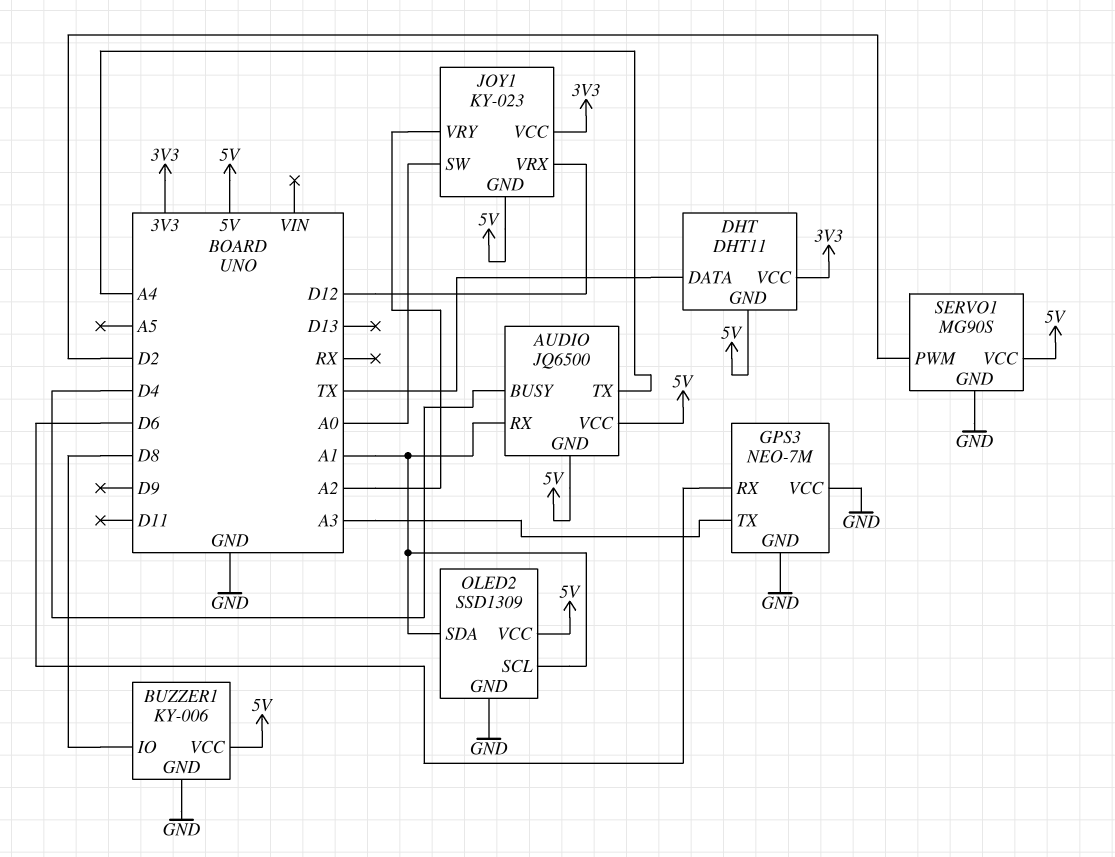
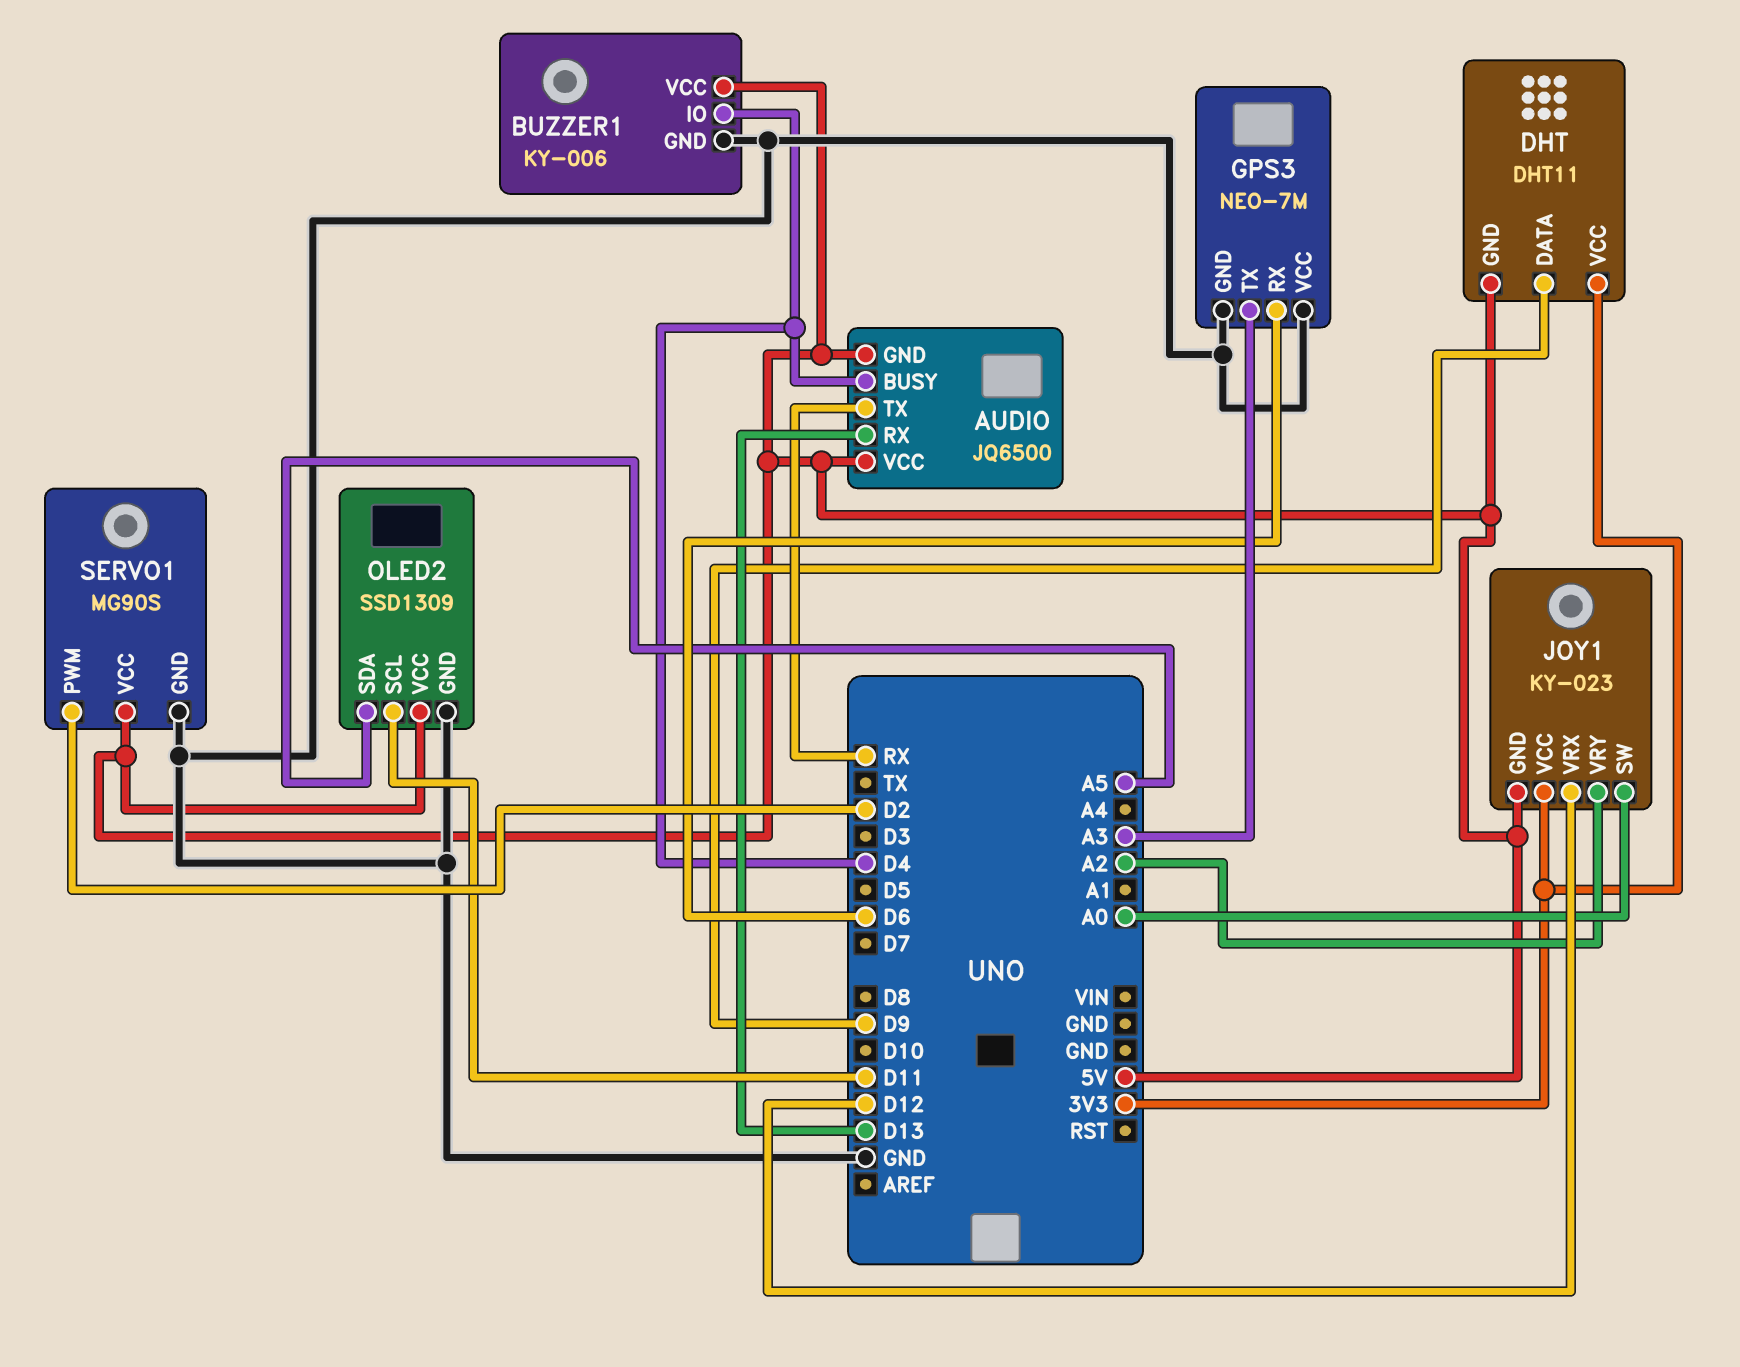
AUDIO pin RX: A1 -> D13
AUDIO pin TX: A4 -> RX
BUZZER1 pin IO: D8 -> D4
DHT pin DATA: TX -> D9
OLED2 pin SCL: A1 -> D11
OLED2 pin SDA: A1 -> A5

